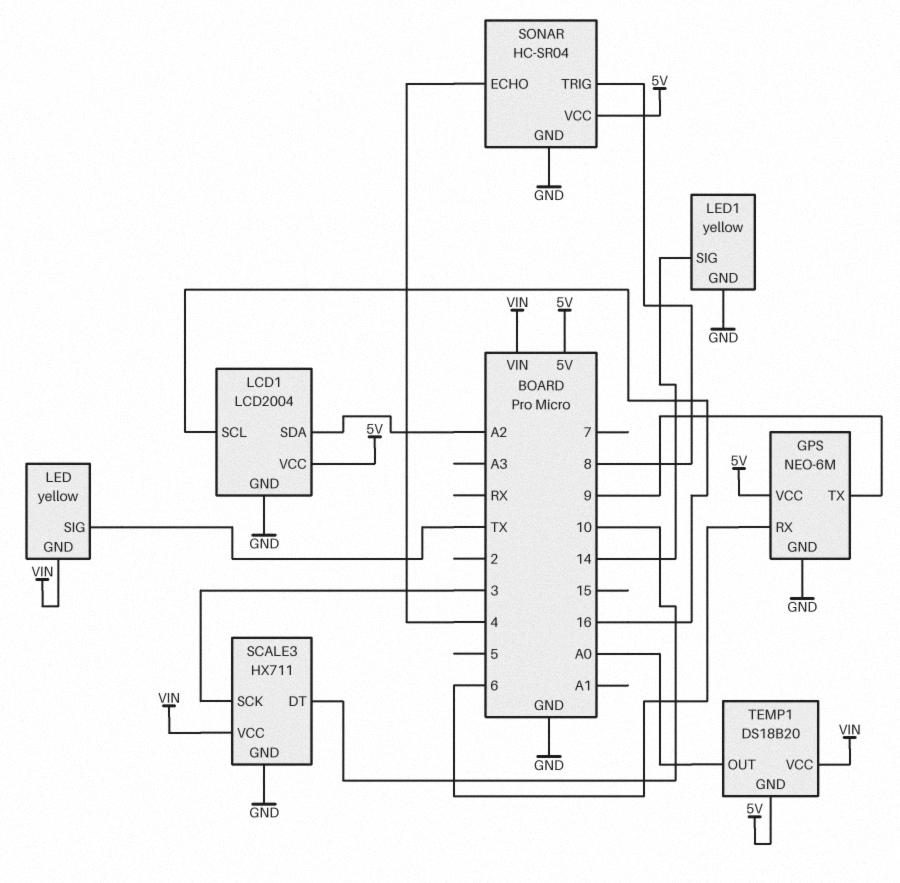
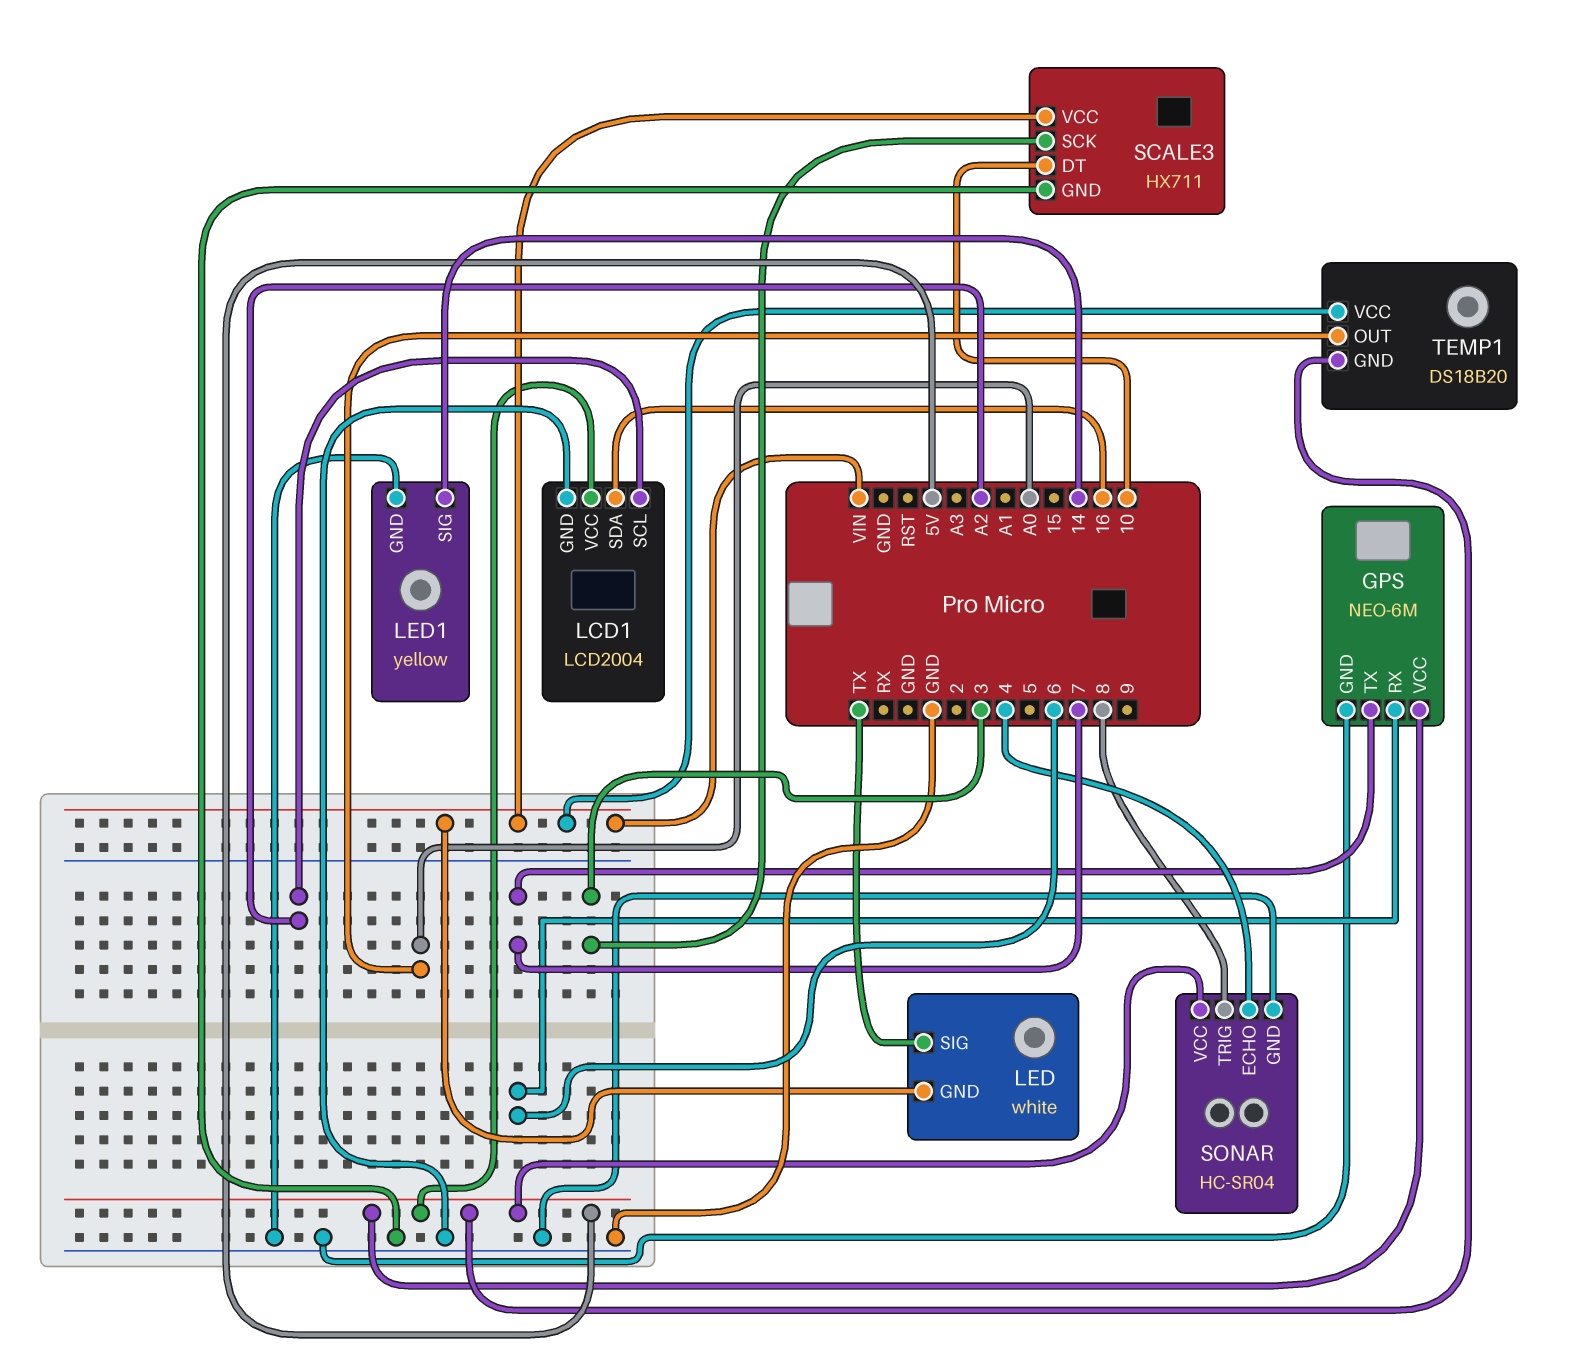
GPS pin TX: 9 -> 7
LCD1 pin SCL: 16 -> A2
LCD1 pin SDA: A2 -> 16
LED: yellow -> white

